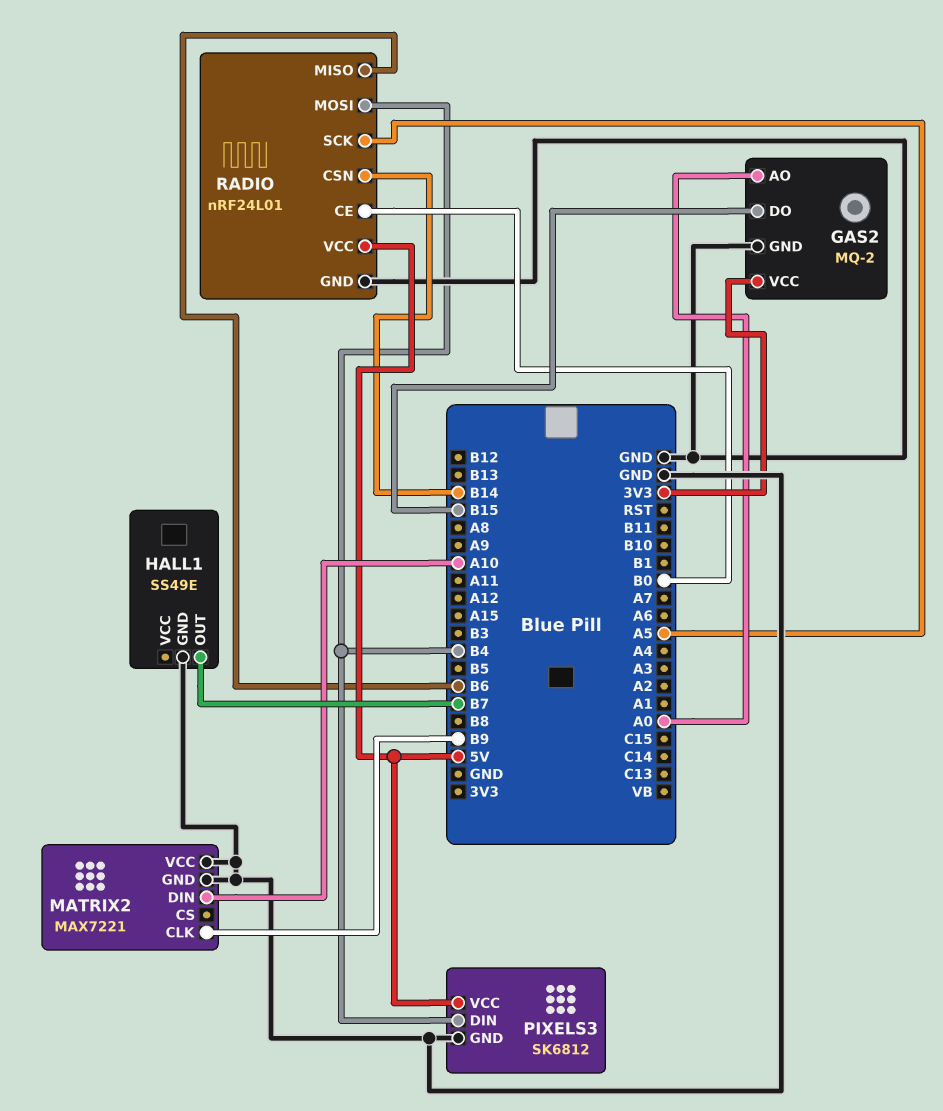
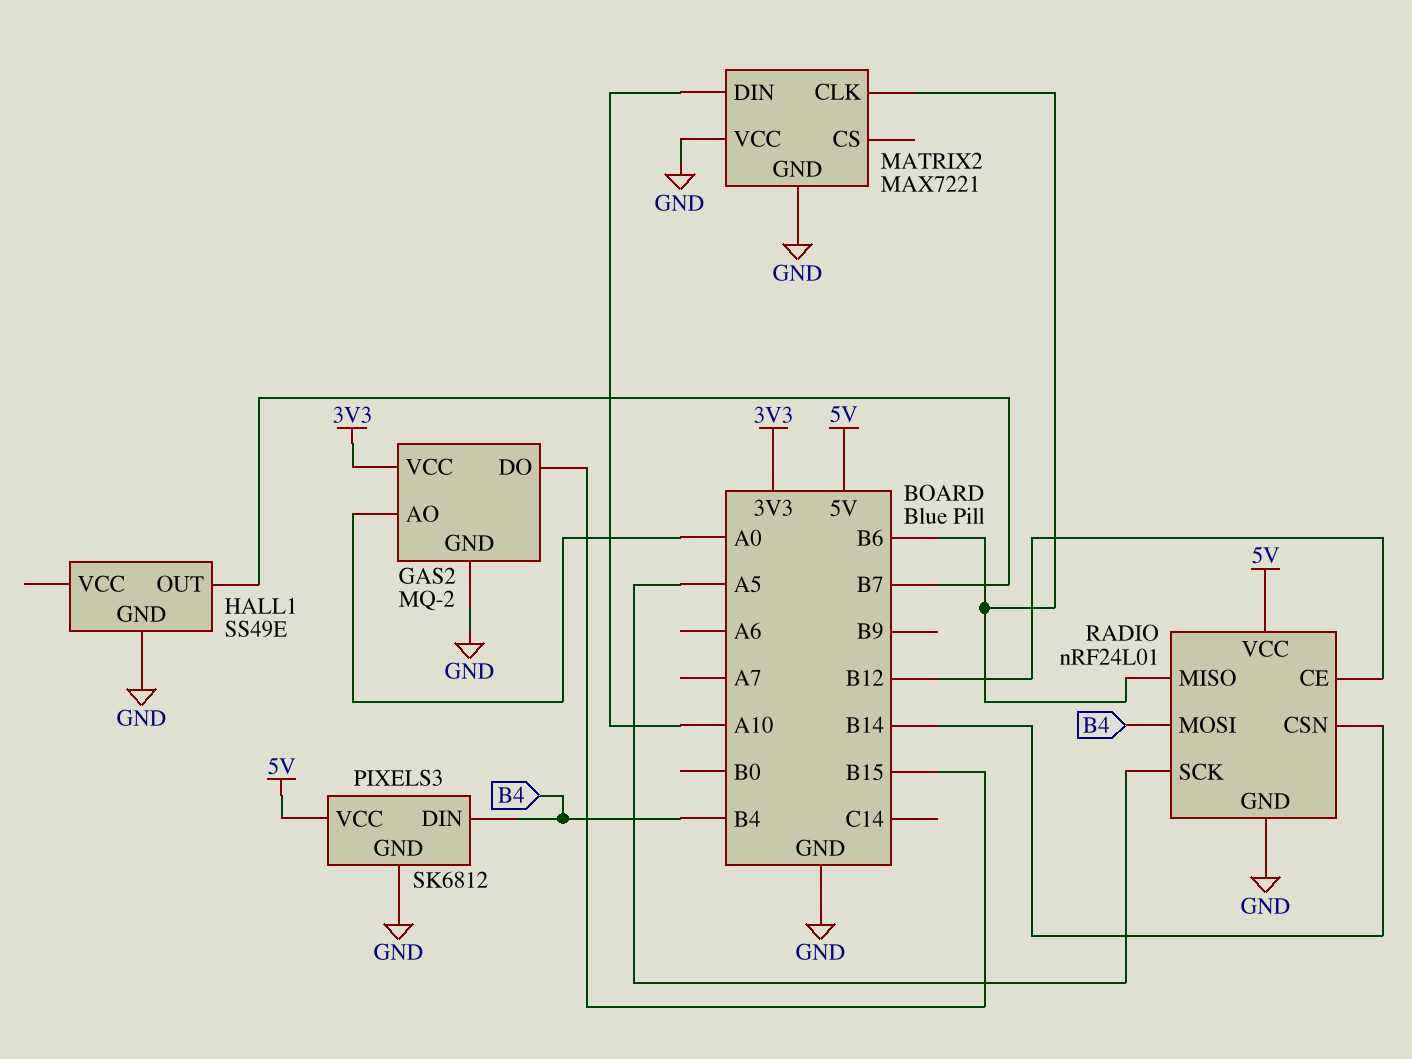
MATRIX2 pin CLK: B9 -> B6
RADIO pin CE: B0 -> B12

